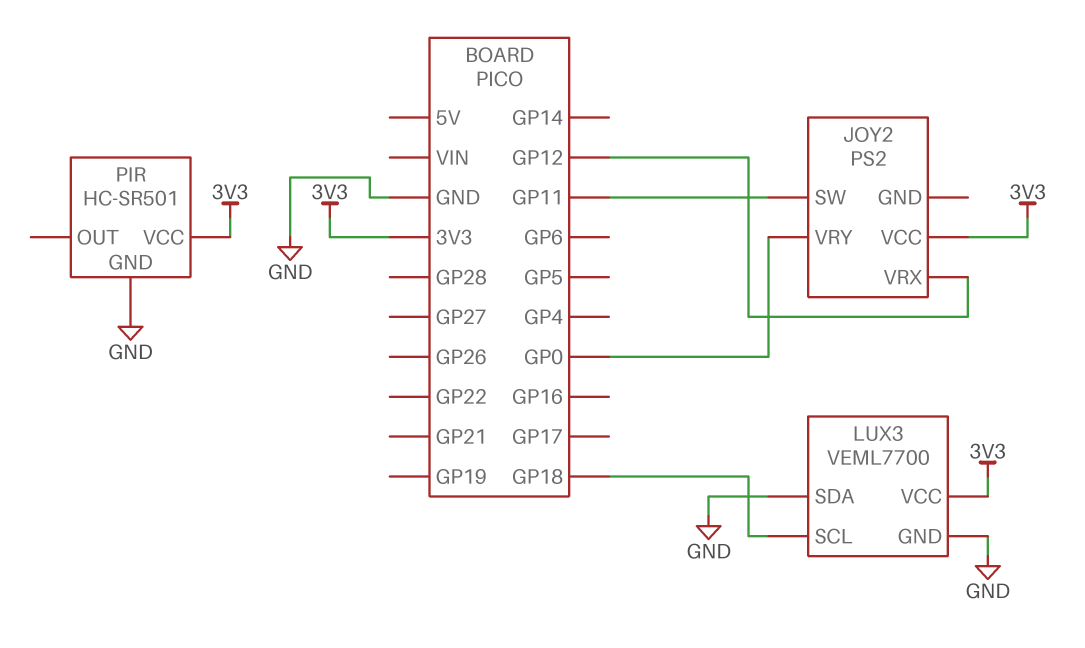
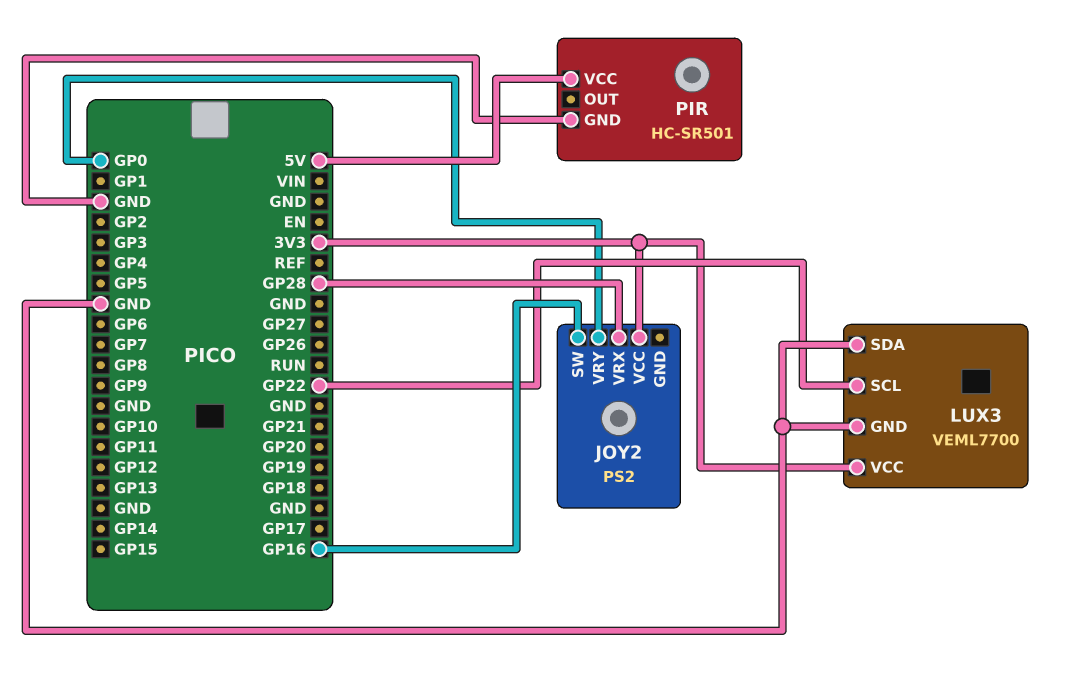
JOY2 pin SW: GP11 -> GP16
JOY2 pin VRX: GP12 -> GP28
LUX3 pin SCL: GP18 -> GP22
PIR pin VCC: 3V3 -> 5V

